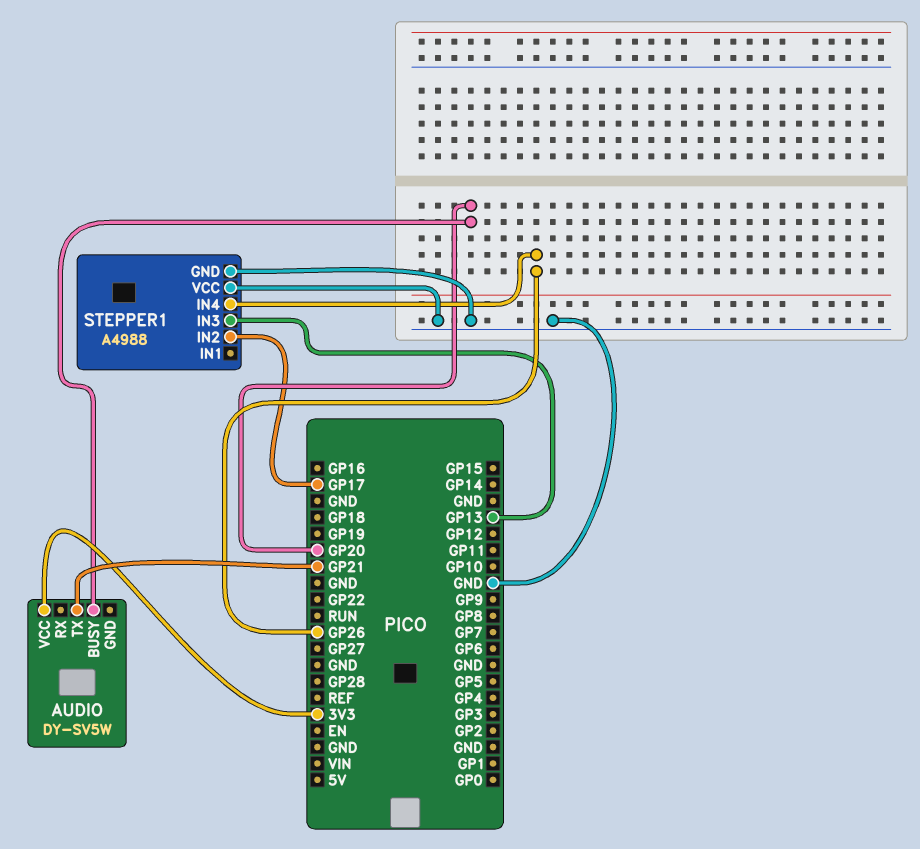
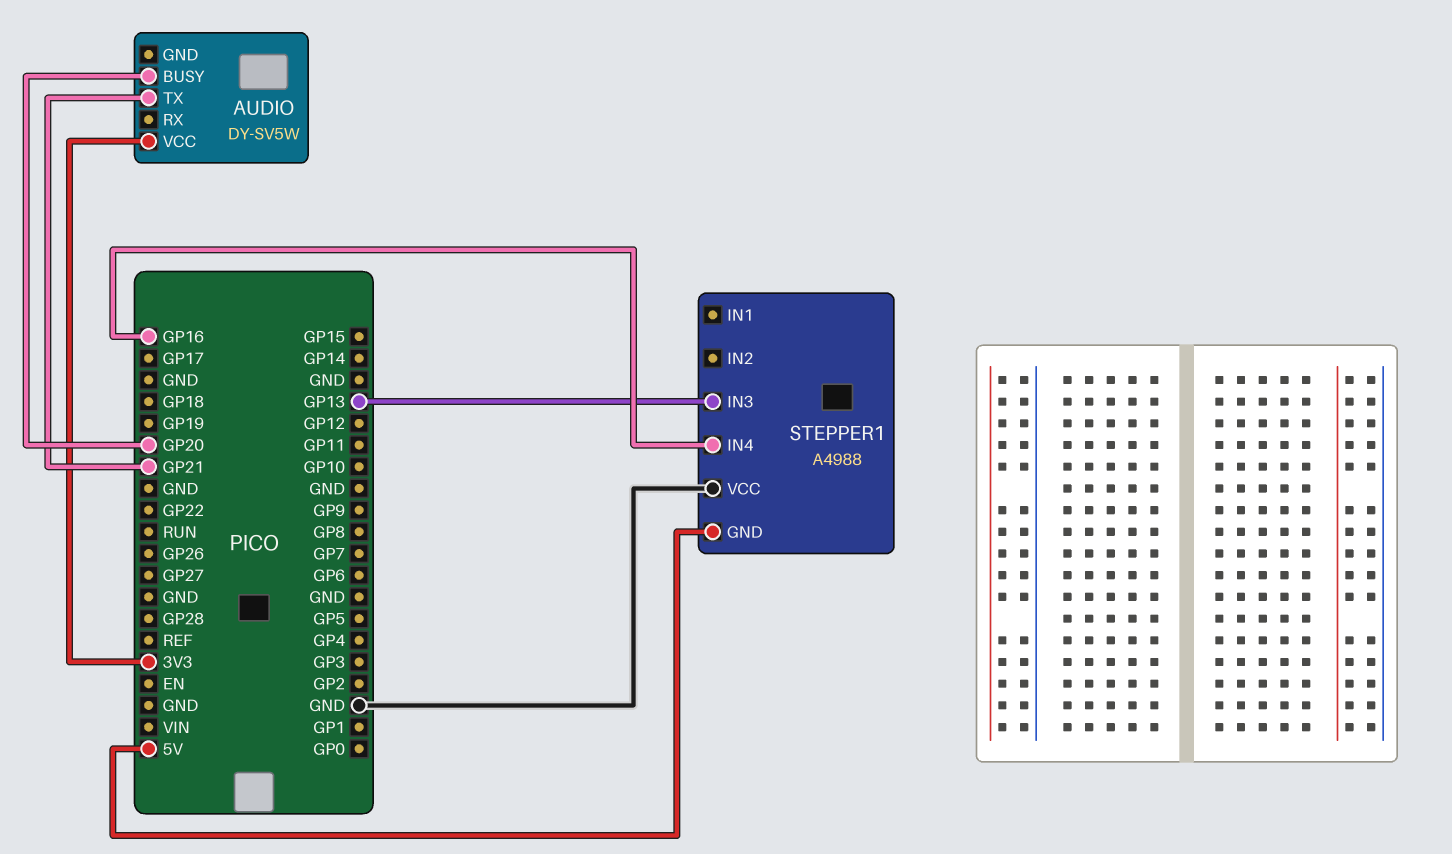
STEPPER1 pin GND: GND -> 5V
STEPPER1 pin IN2: GP17 -> none
STEPPER1 pin IN4: GP26 -> GP16

